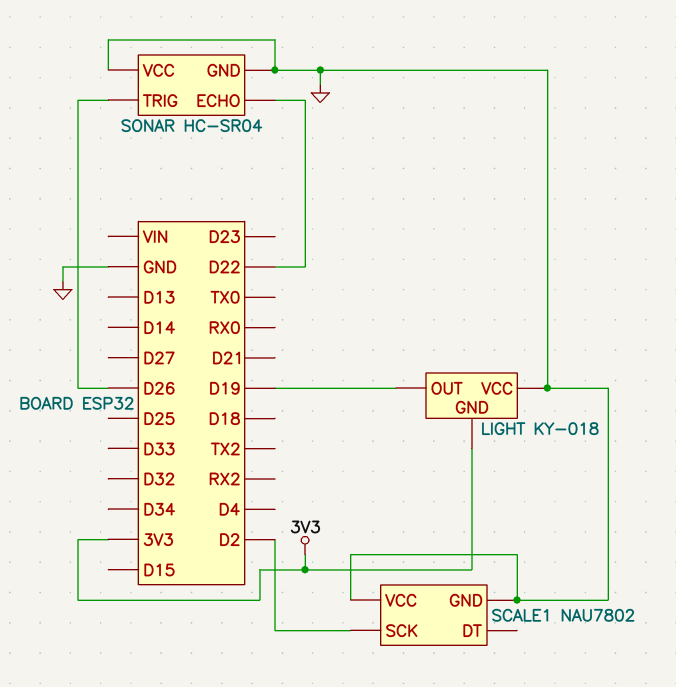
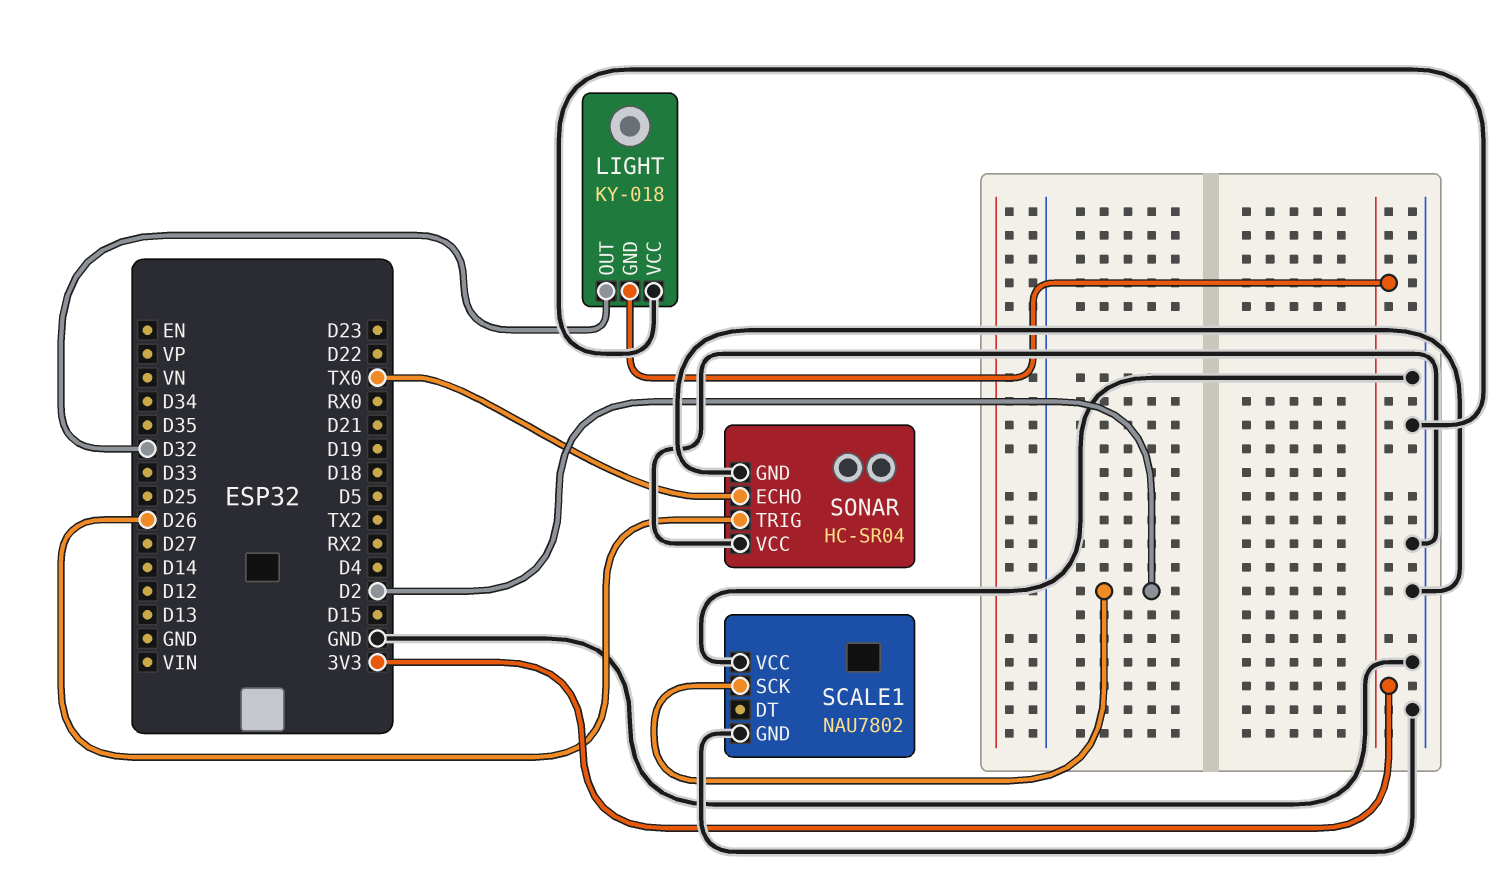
LIGHT pin OUT: D19 -> D32
SONAR pin ECHO: D22 -> TX0

